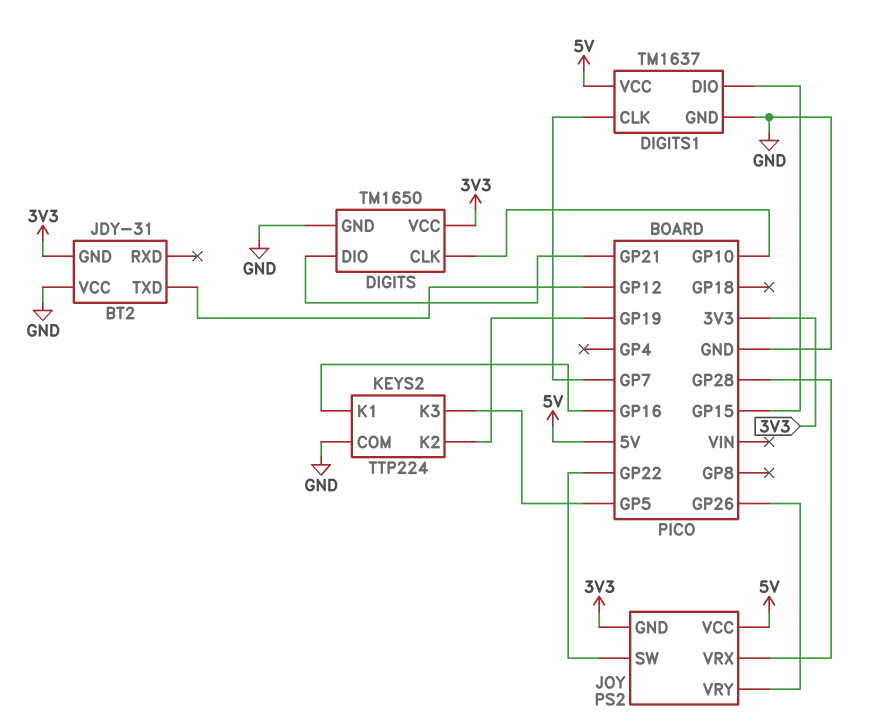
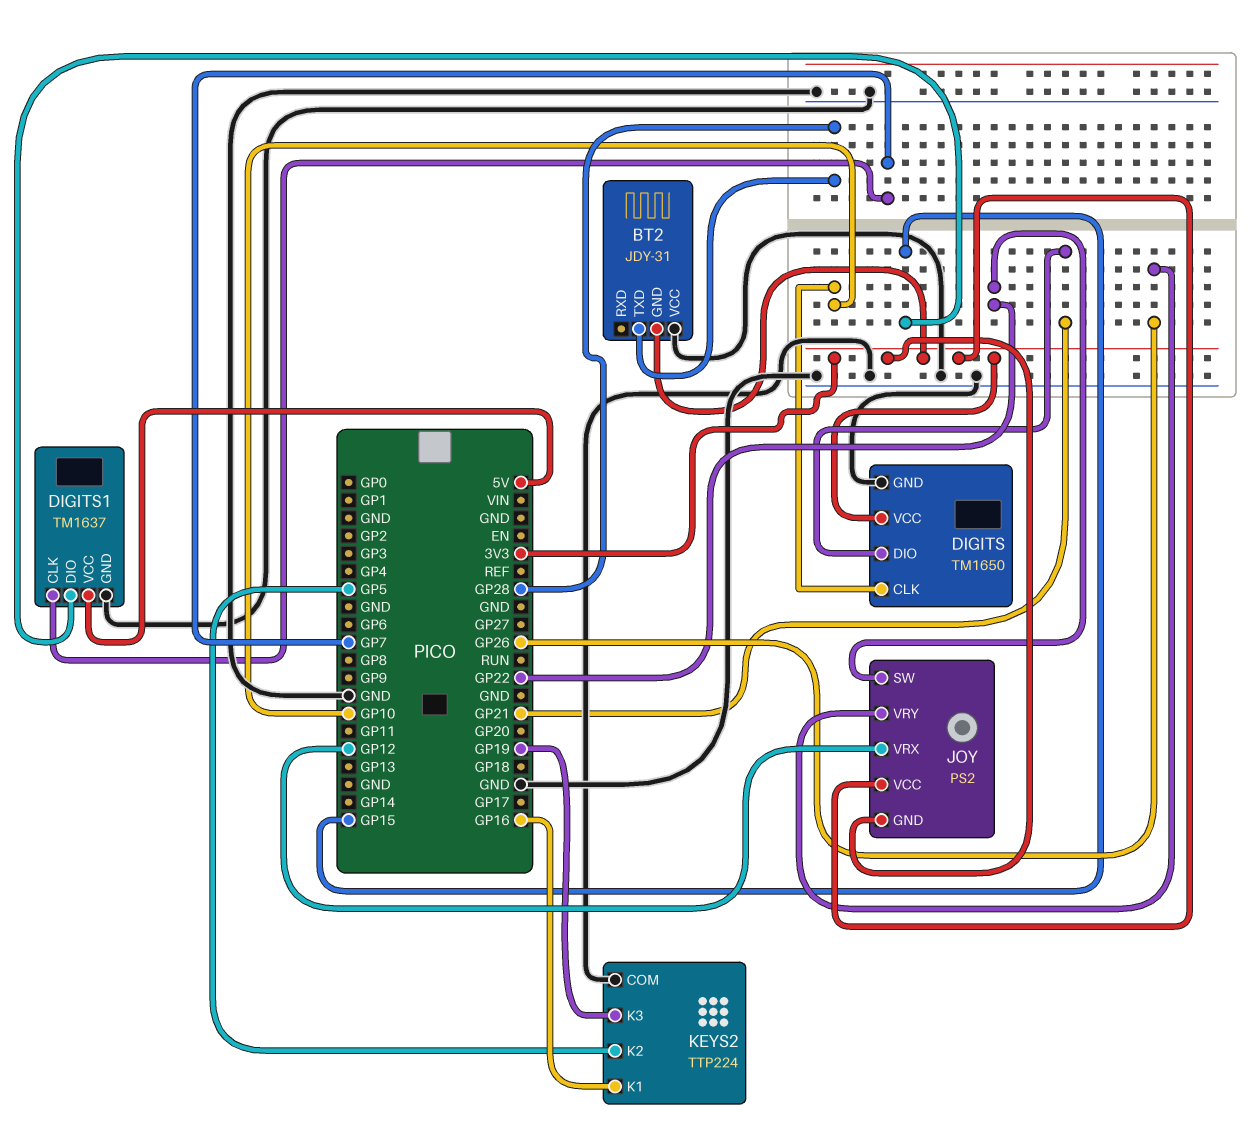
BT2 pin TXD: GP12 -> GP28
JOY pin VCC: 5V -> 3V3
JOY pin VRX: GP28 -> GP12
KEYS2 pin K2: GP19 -> GP5
KEYS2 pin K3: GP5 -> GP19

